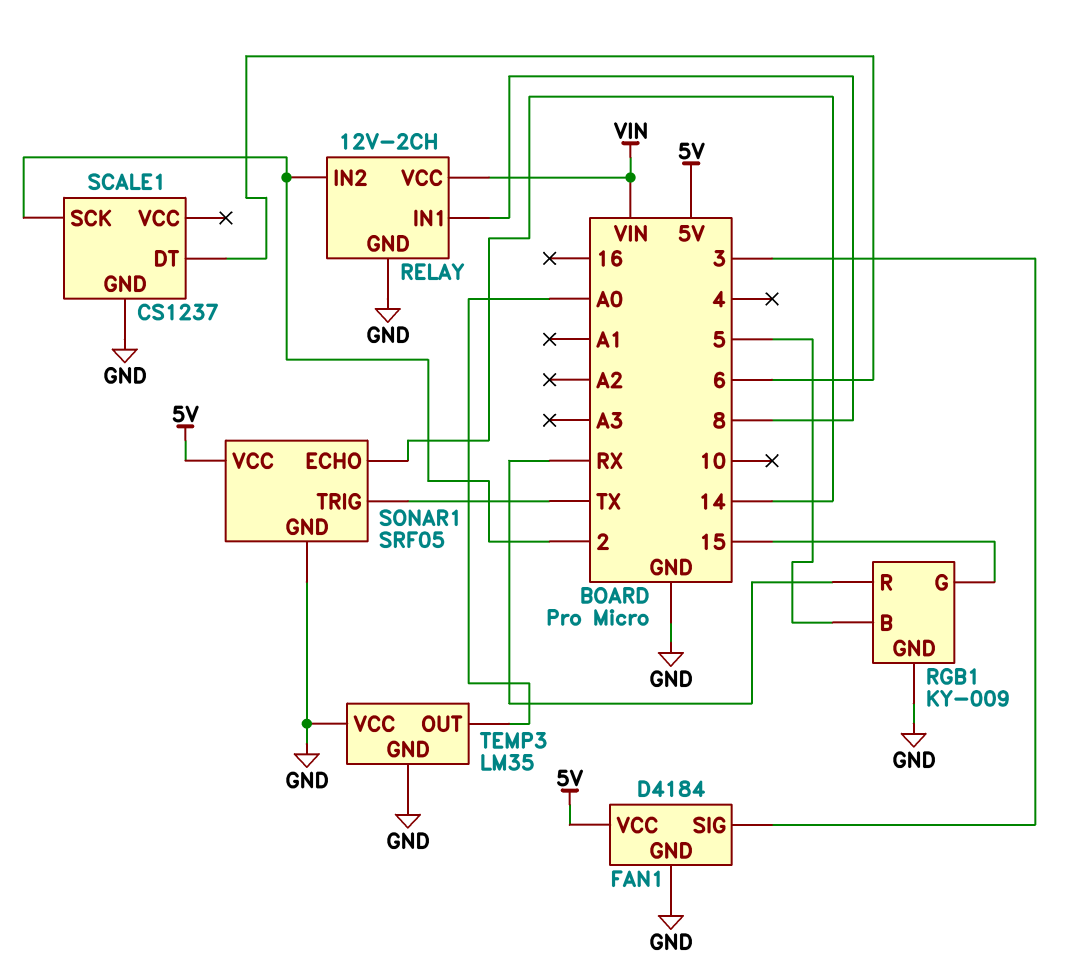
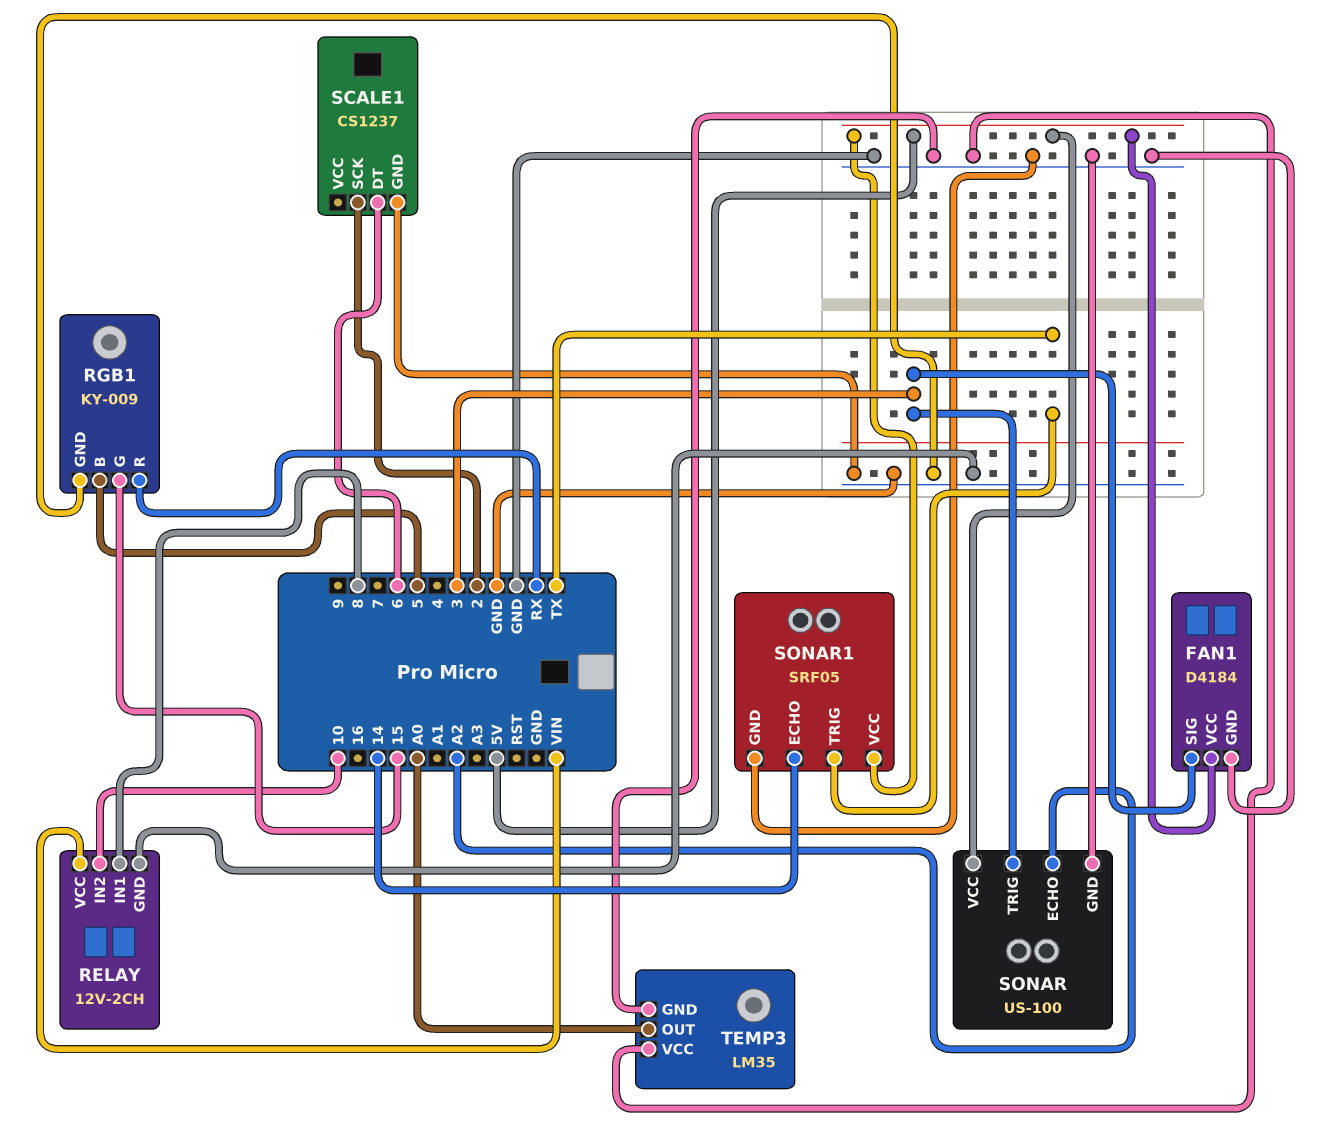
RELAY pin IN2: 2 -> 10
SONAR: none -> US-100
SONAR pin ECHO: none -> A2
SONAR pin GND: none -> GND
SONAR pin TRIG: none -> 3
SONAR pin VCC: none -> 5V

